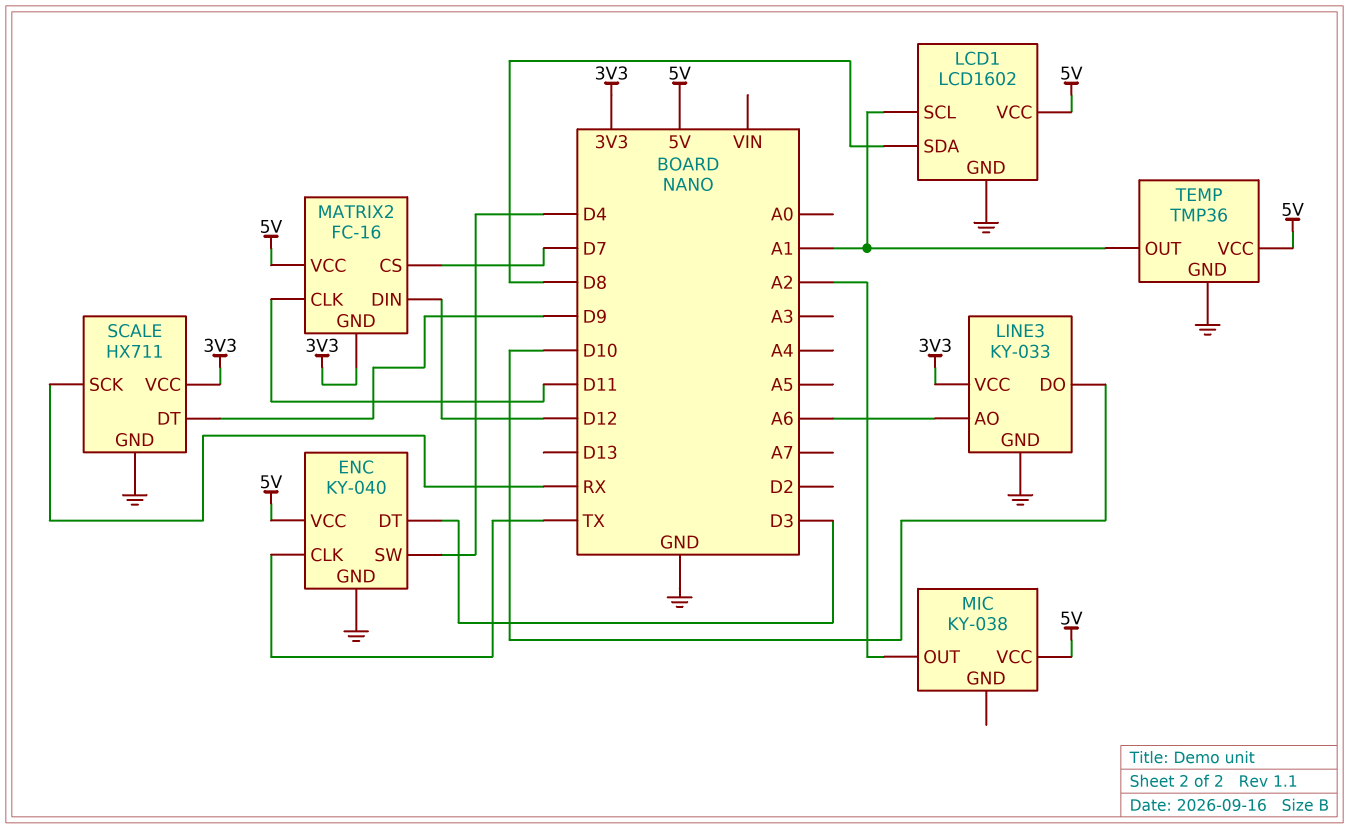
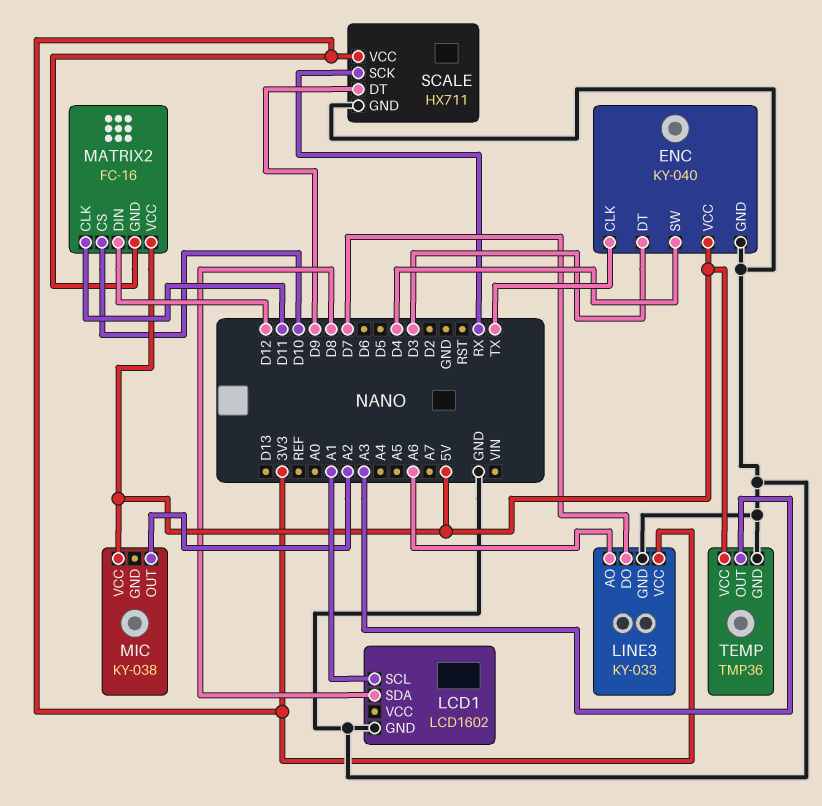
LCD1 pin VCC: 5V -> none
LINE3 pin DO: D10 -> D7
MATRIX2 pin CS: D7 -> D10
TEMP pin OUT: A1 -> A3

